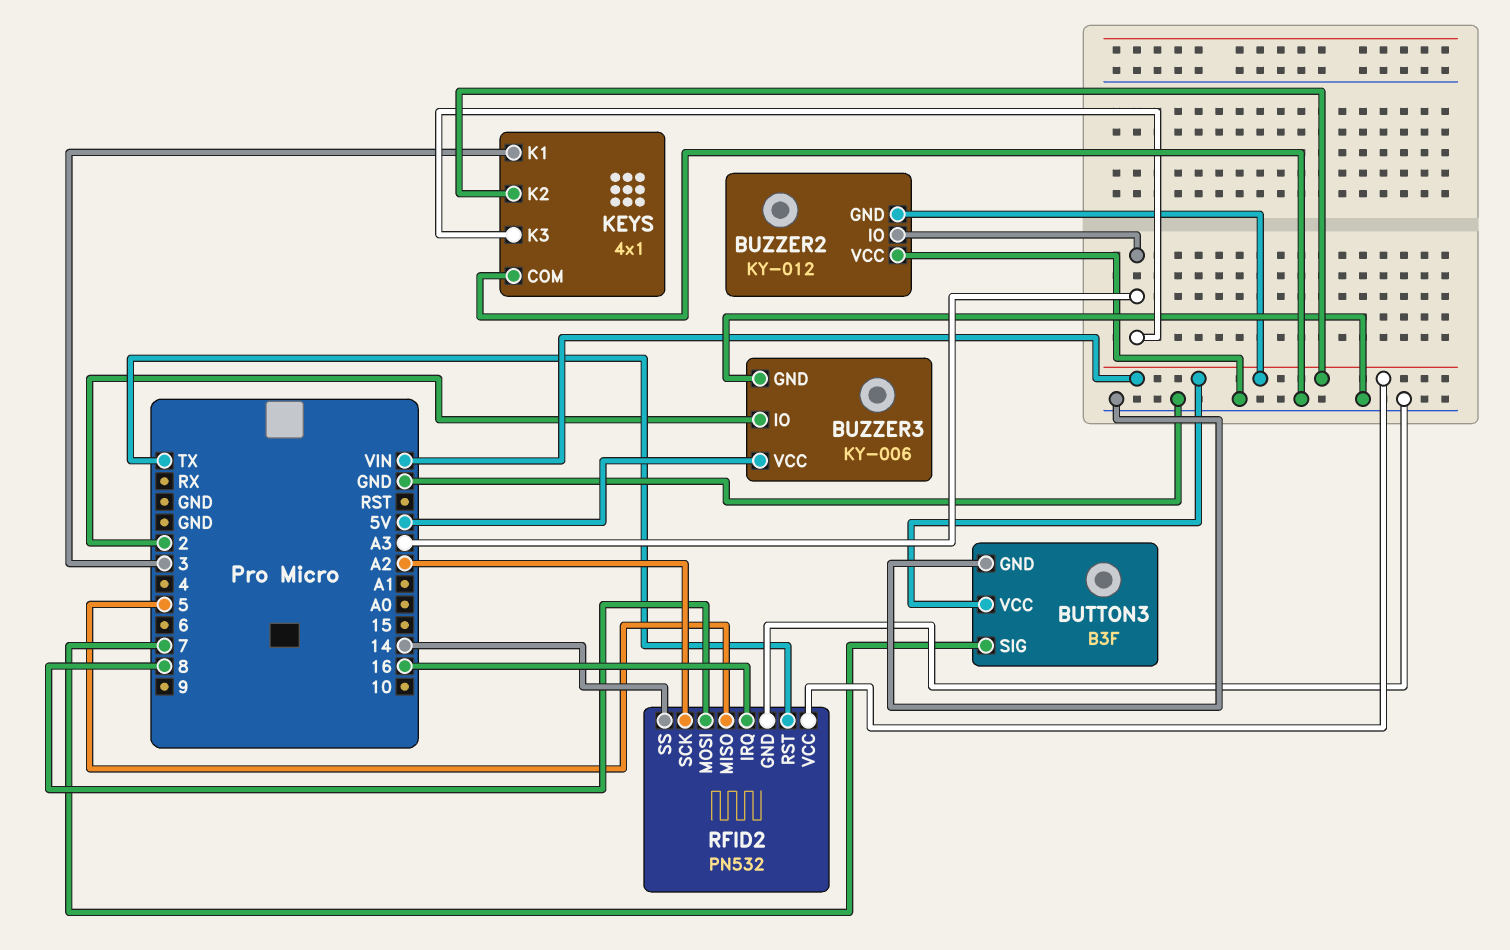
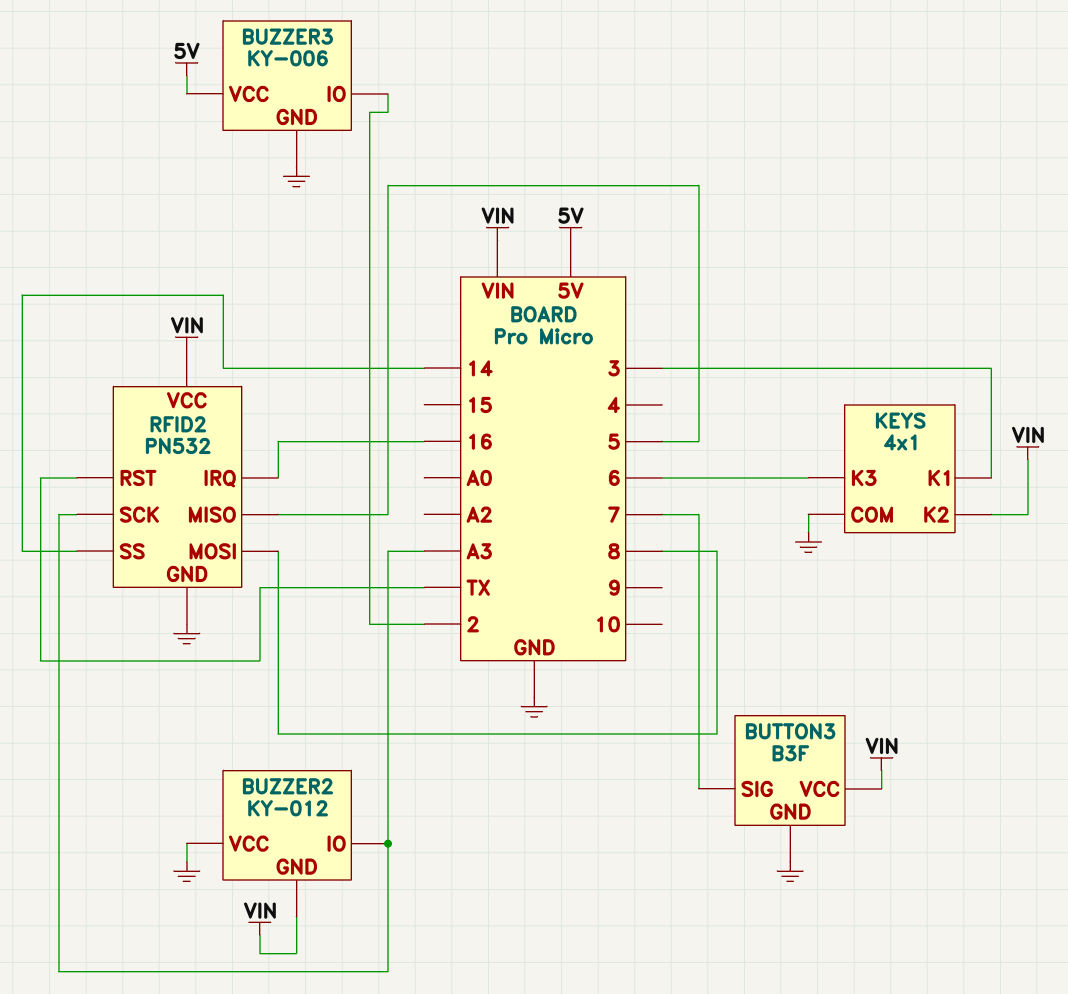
KEYS pin K3: A3 -> 6
RFID2 pin SCK: A2 -> A3

